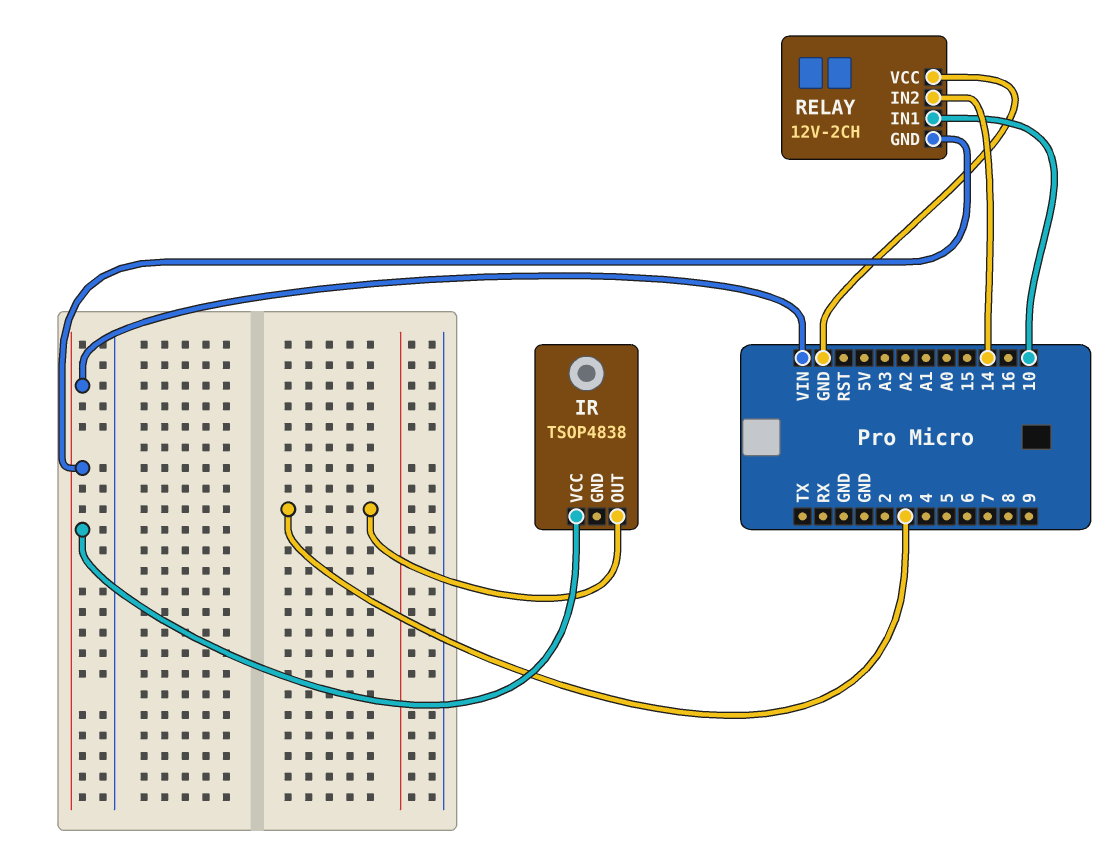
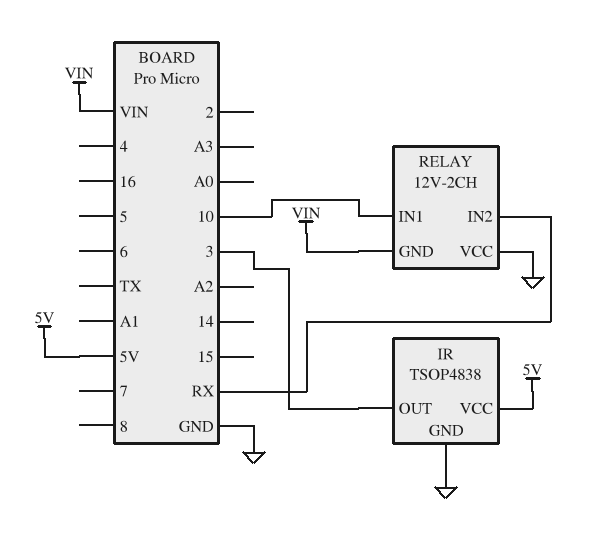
IR pin GND: none -> GND
IR pin VCC: VIN -> 5V
RELAY pin IN2: 14 -> RX

